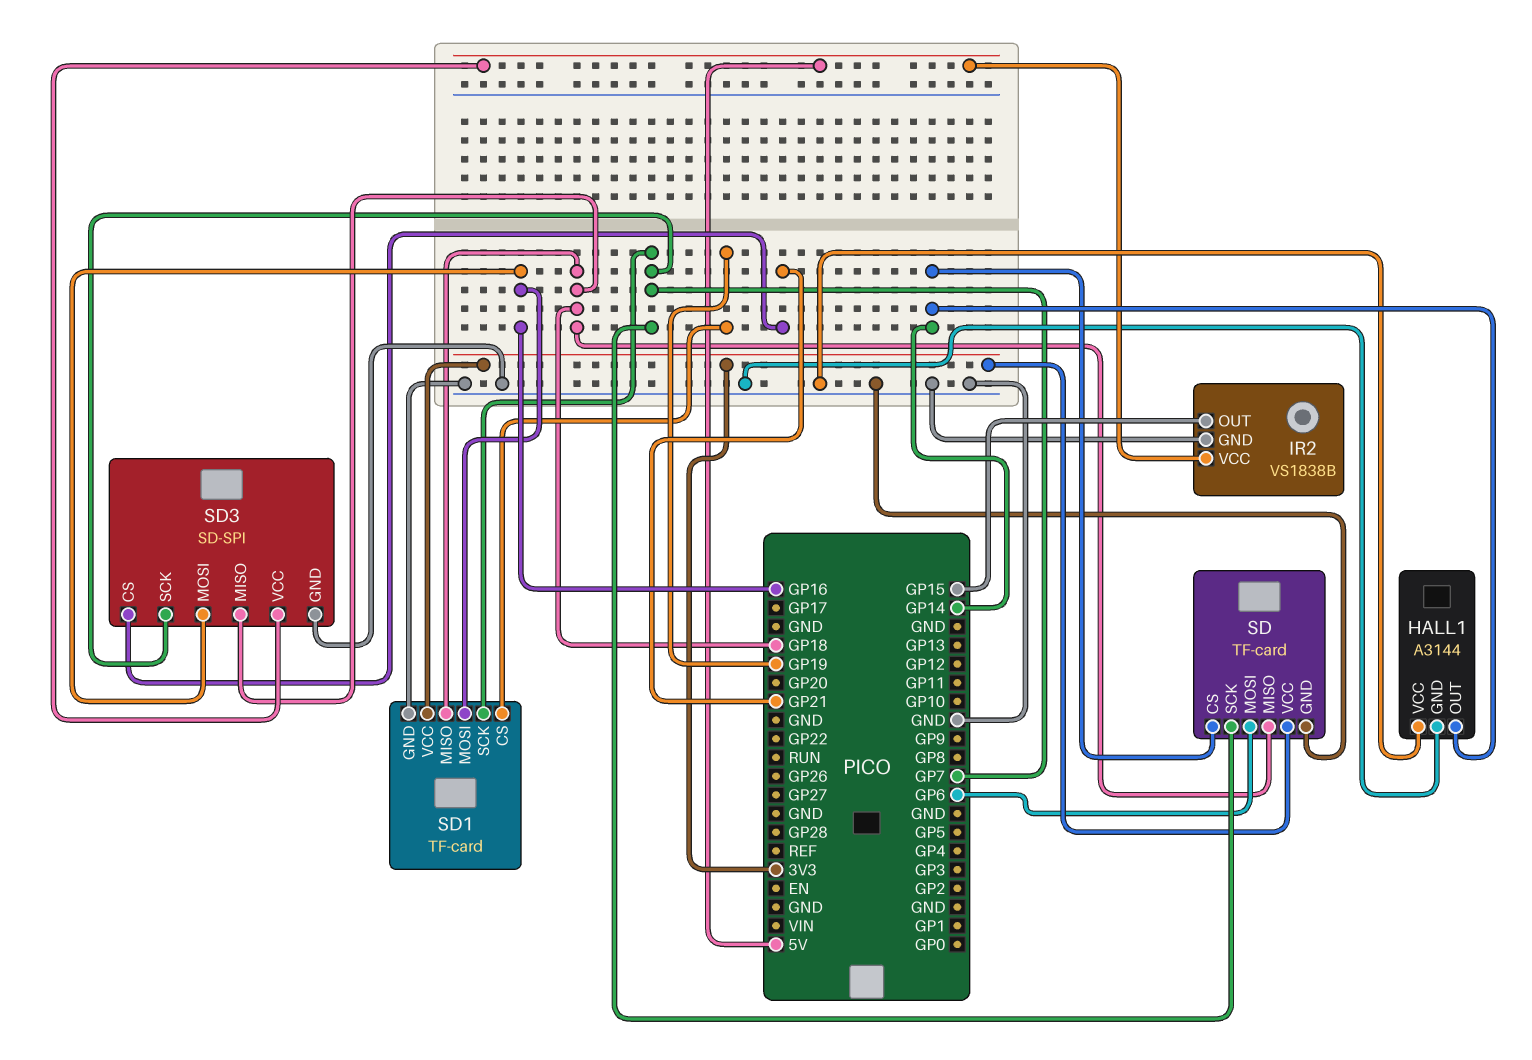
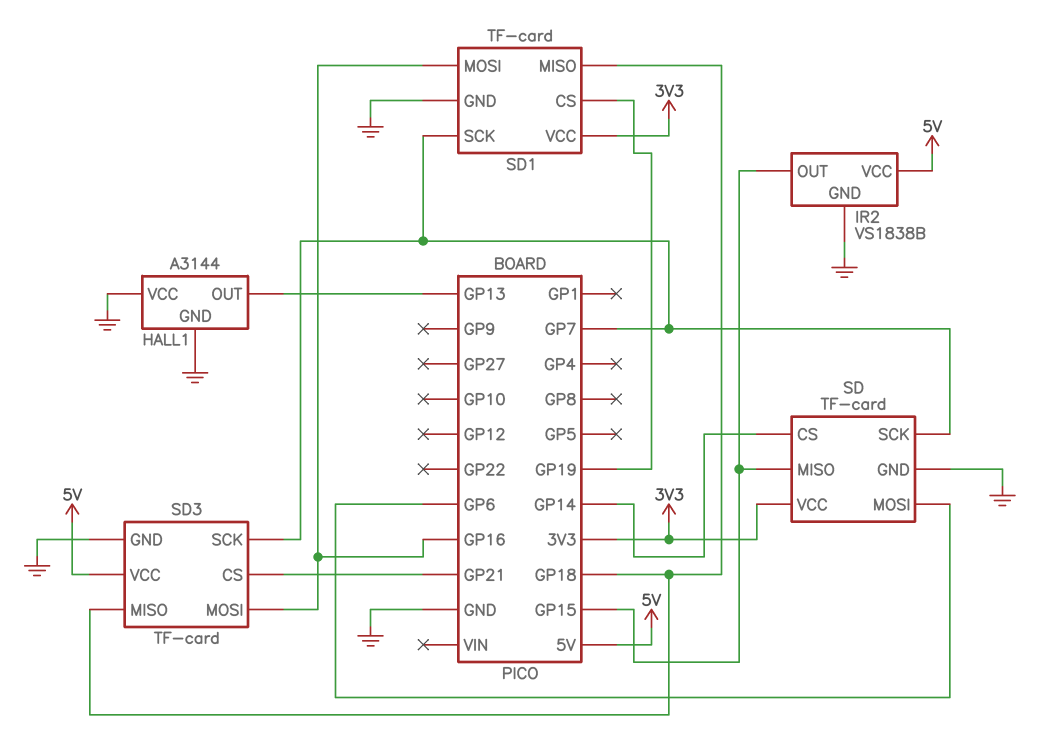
HALL1 pin OUT: GP14 -> GP13
SD pin MISO: GP18 -> GP15
SD3: SD-SPI -> TF-card

